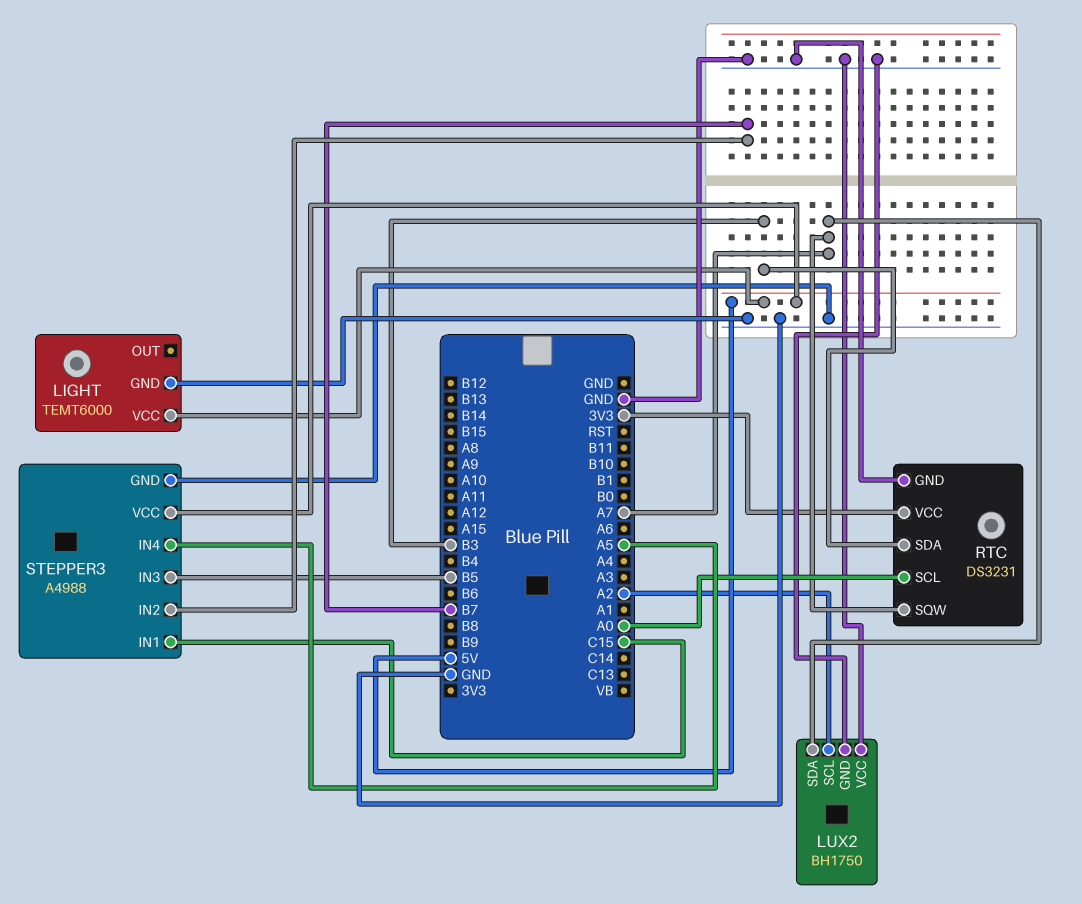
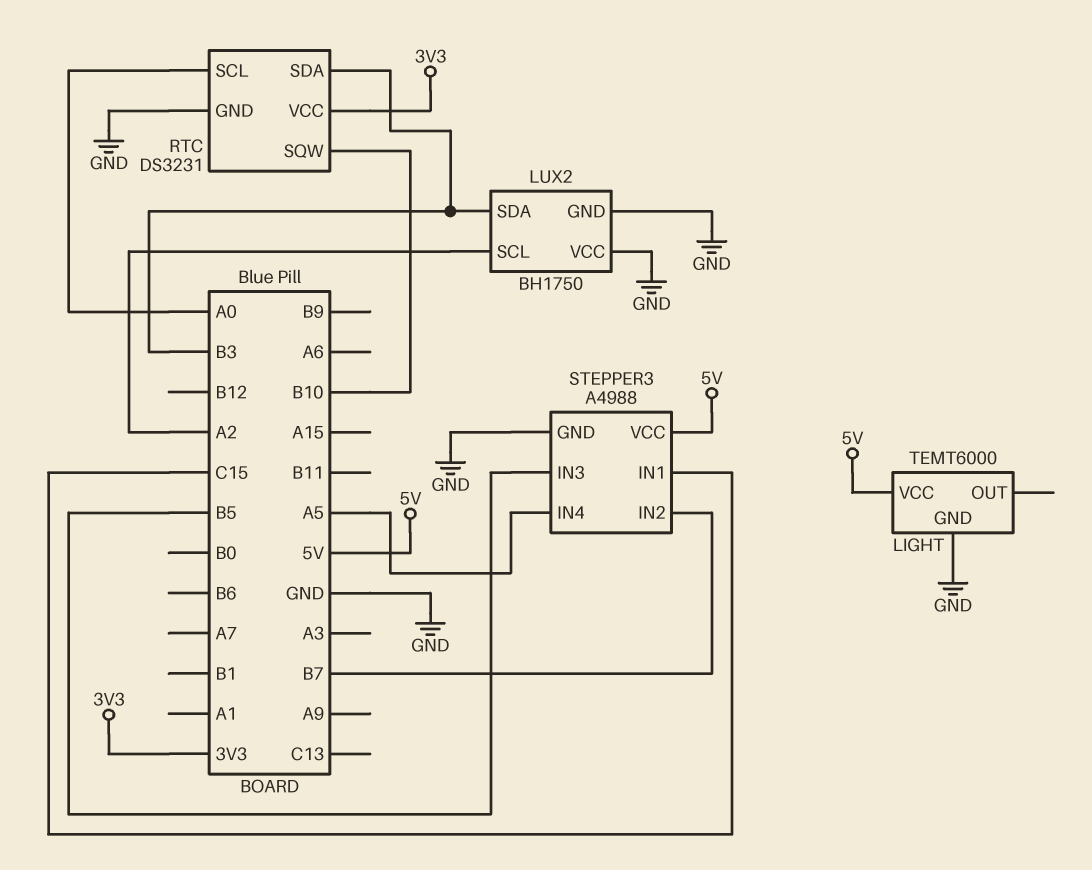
LUX2 pin SDA: A7 -> B3
RTC pin SQW: A7 -> B10

